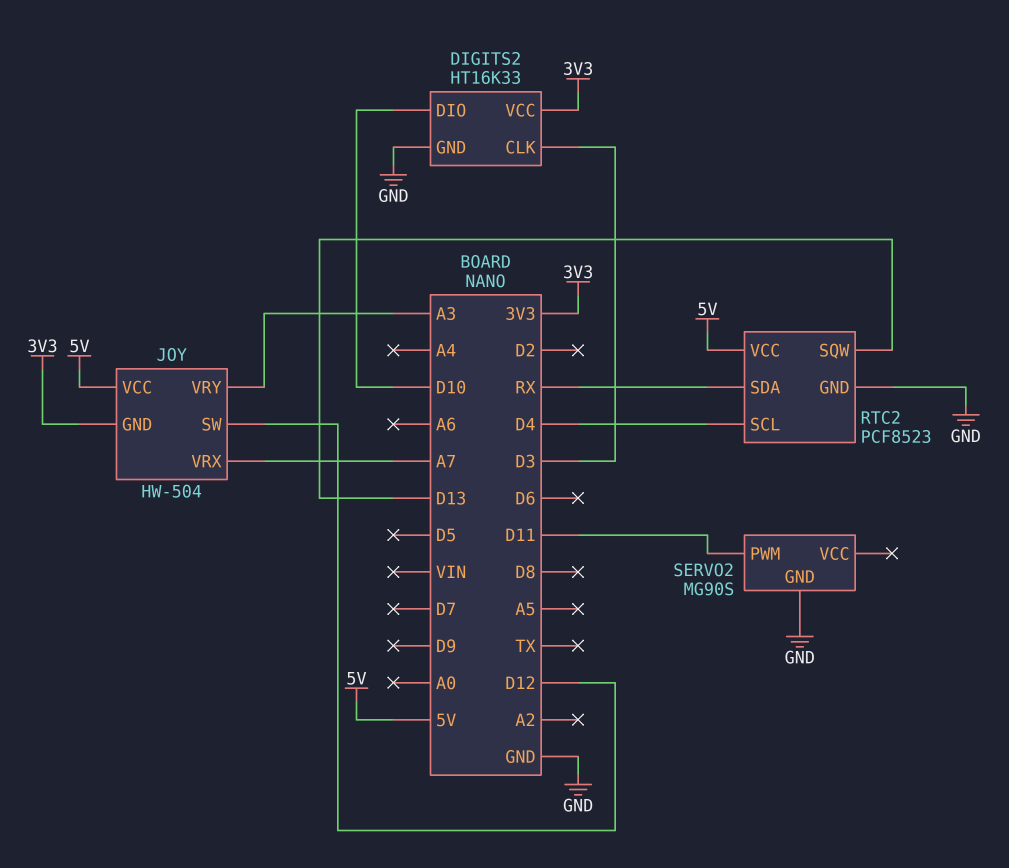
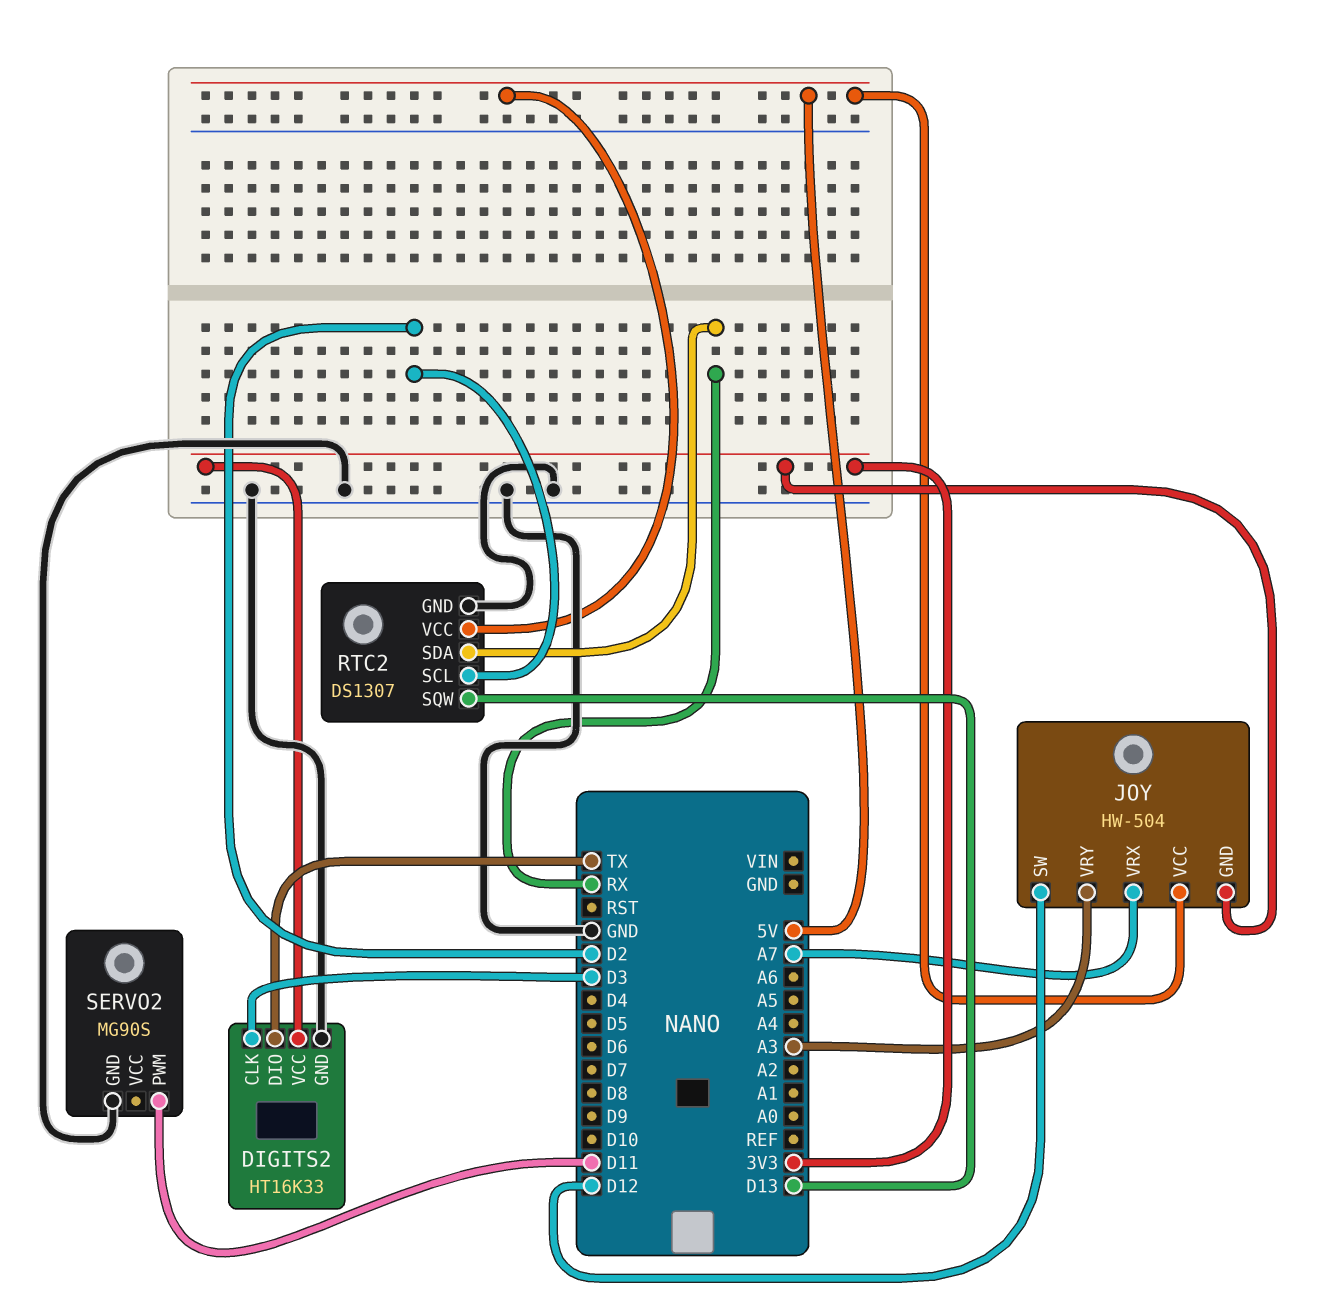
DIGITS2 pin DIO: D10 -> TX
RTC2: PCF8523 -> DS1307
RTC2 pin SCL: D4 -> D2

